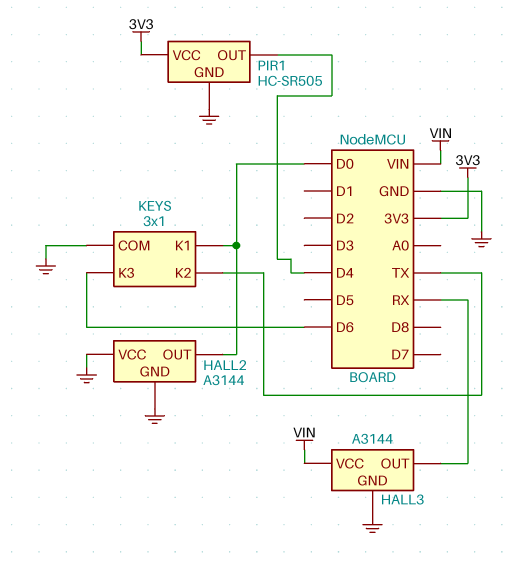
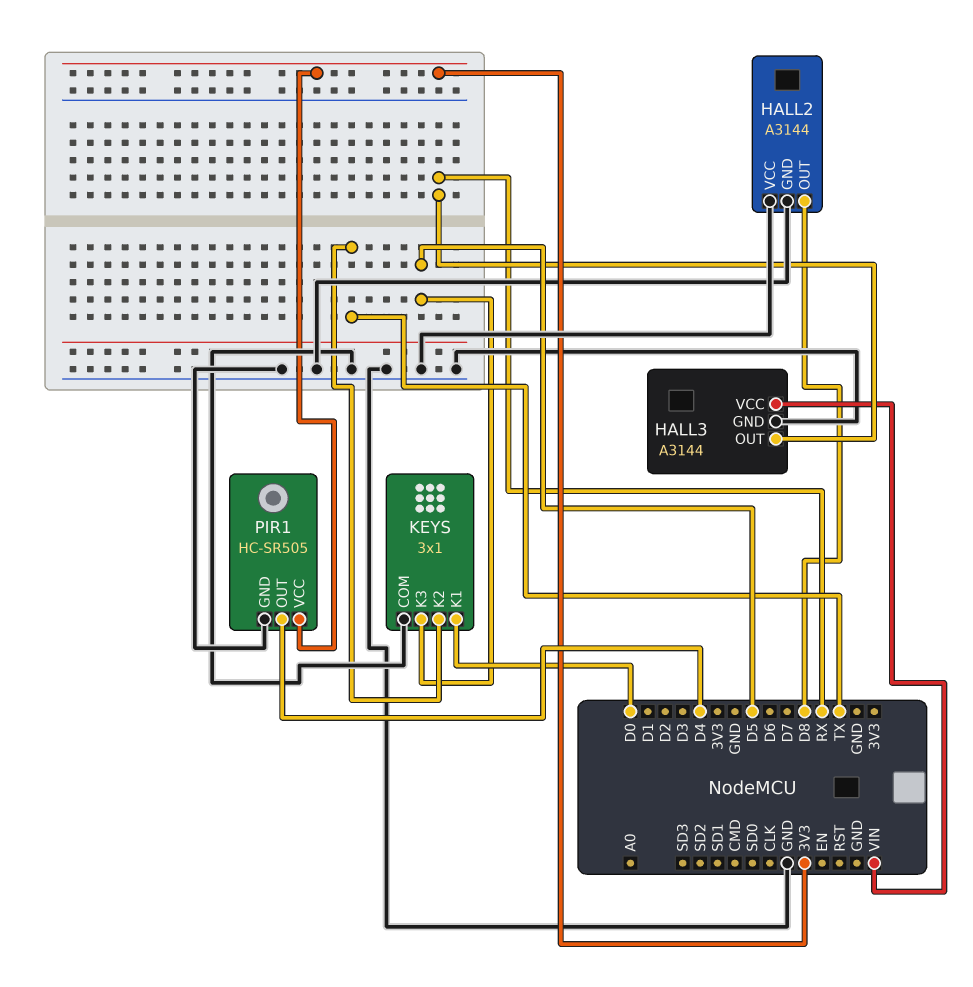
HALL2 pin OUT: D0 -> D8
KEYS pin K3: D6 -> D5

